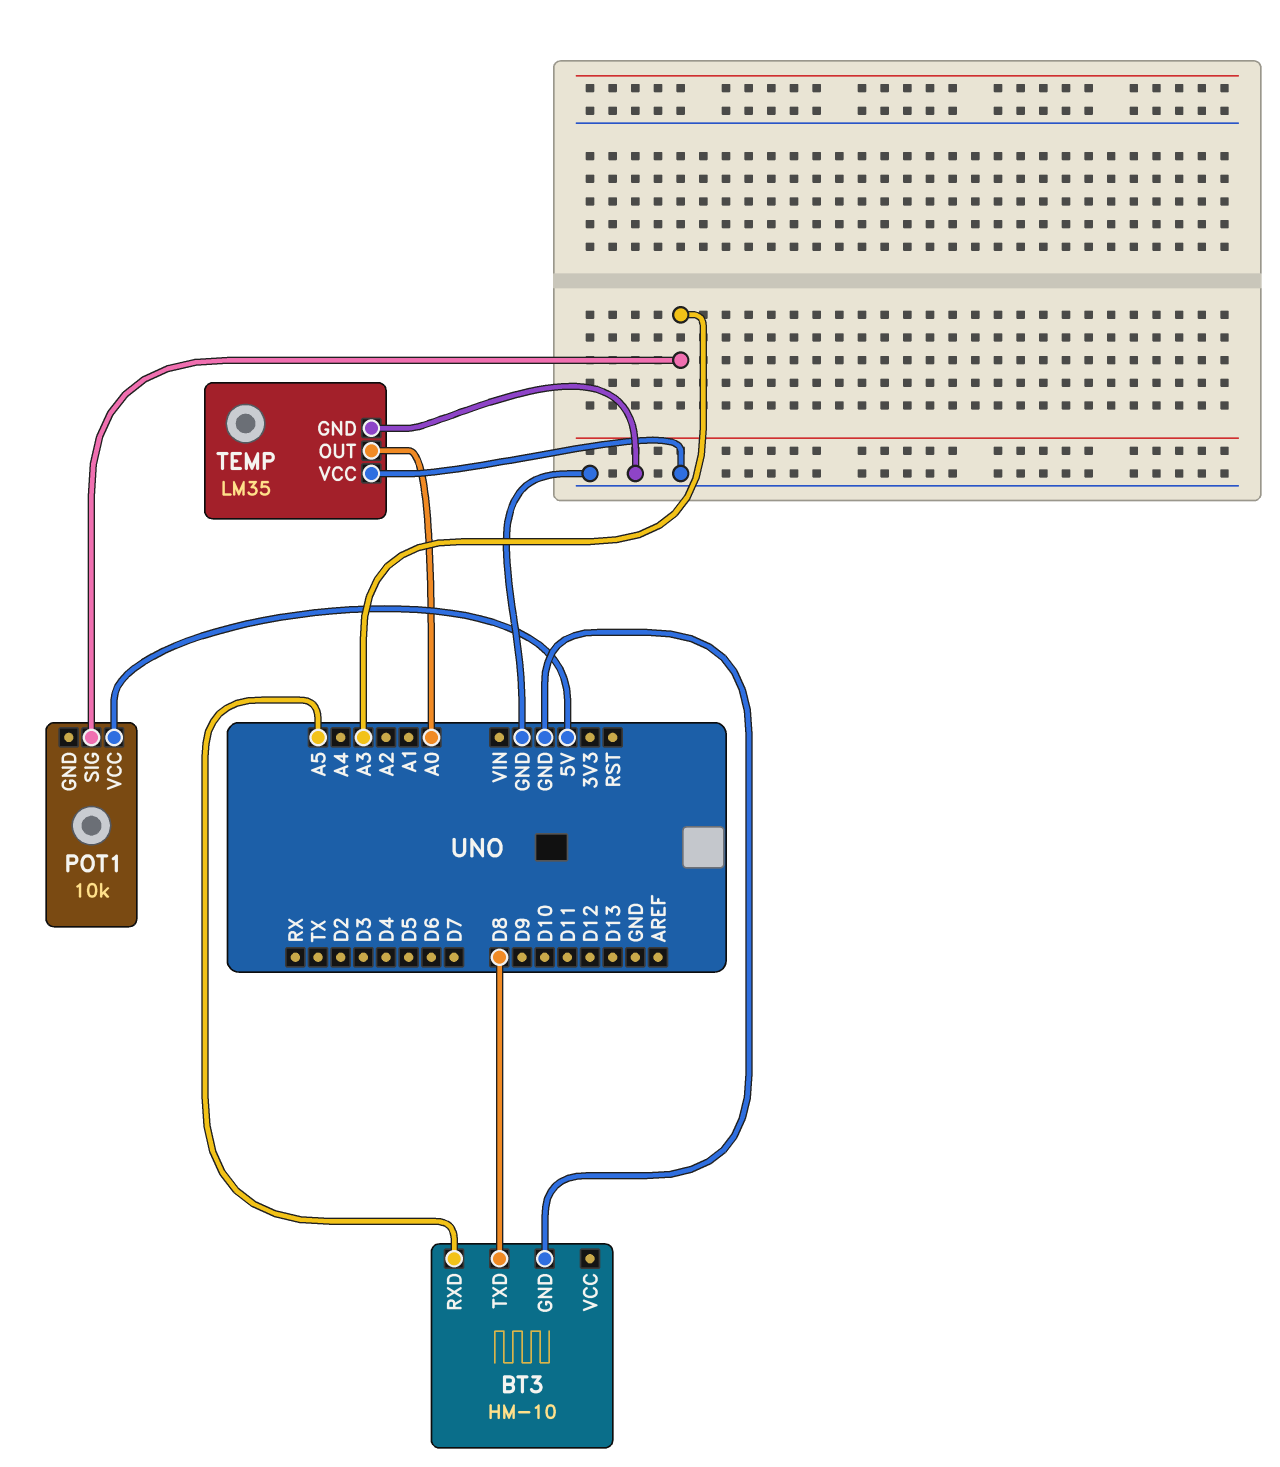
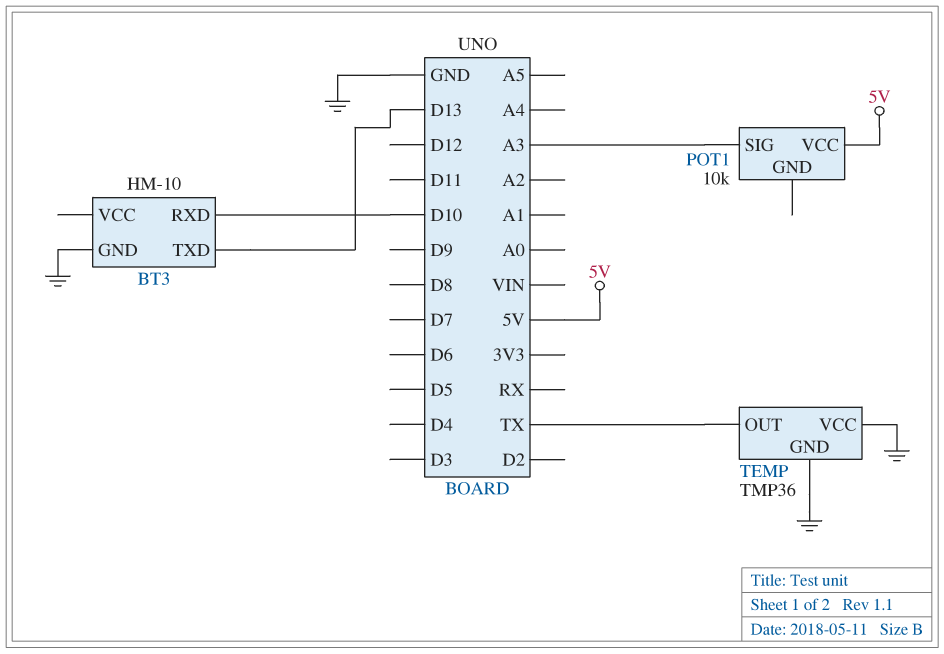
BT3 pin RXD: A5 -> D10
BT3 pin TXD: D8 -> D13
TEMP: LM35 -> TMP36
TEMP pin OUT: A0 -> TX

